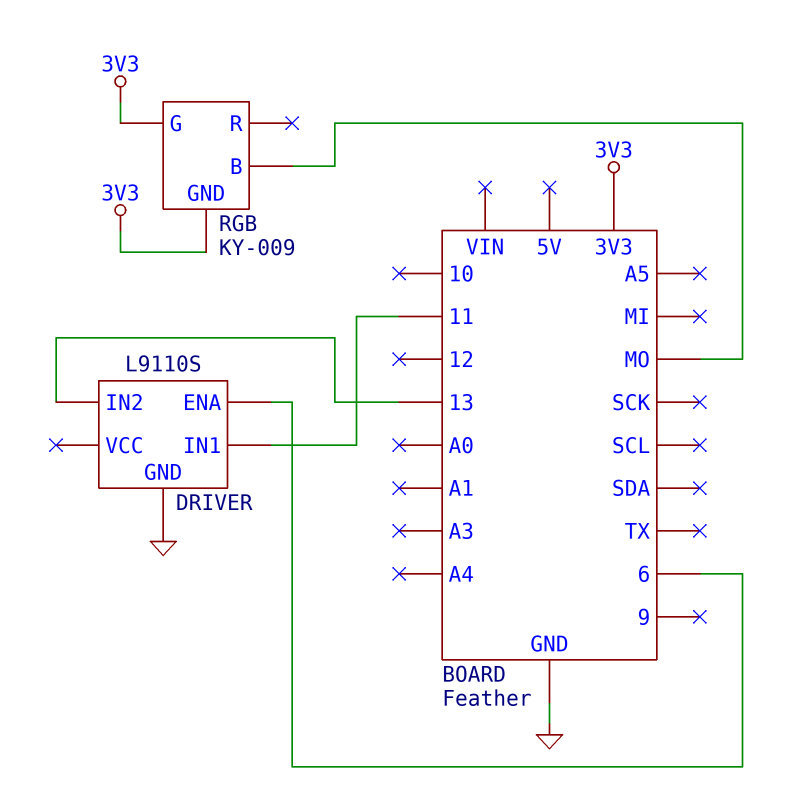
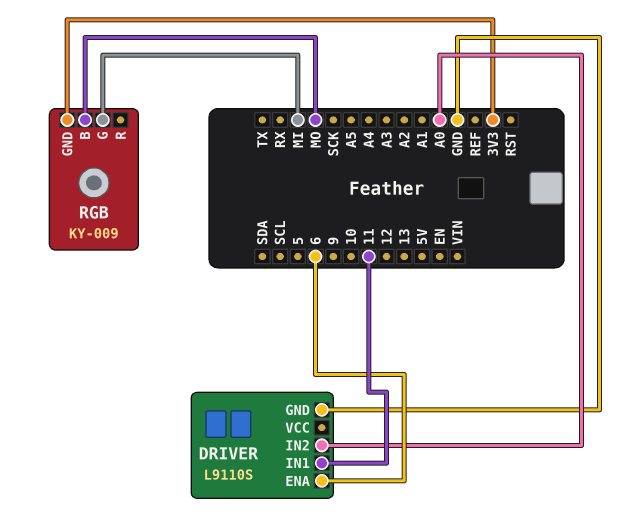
DRIVER pin IN2: 13 -> A0
RGB pin G: 3V3 -> MI

